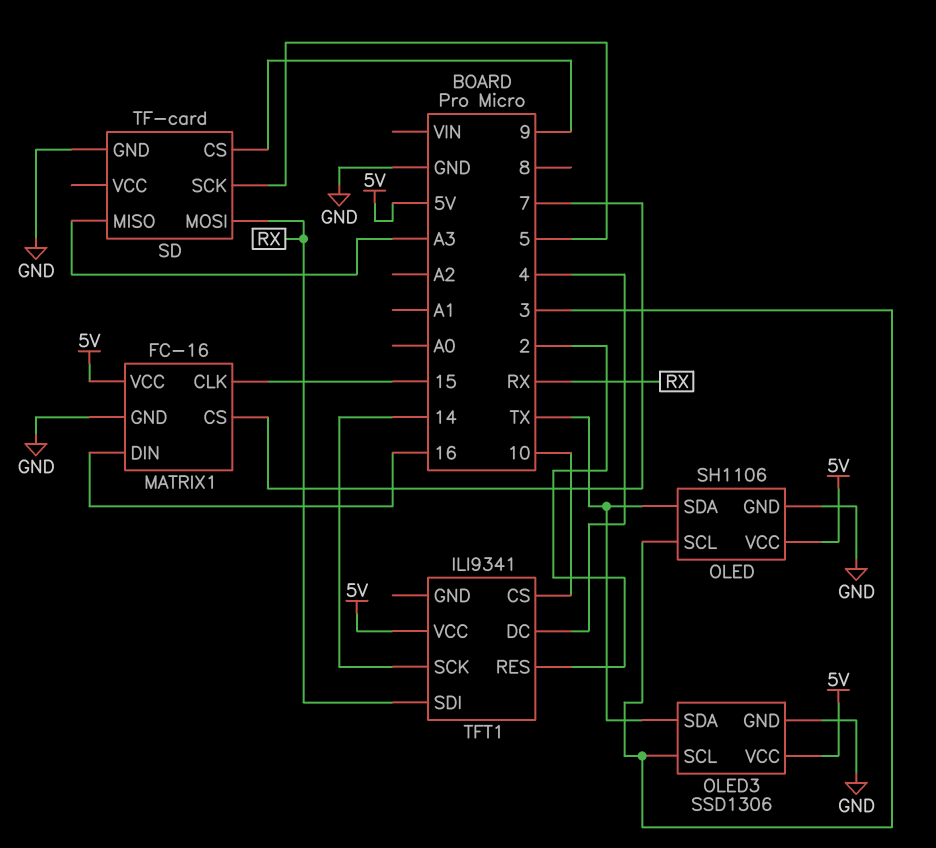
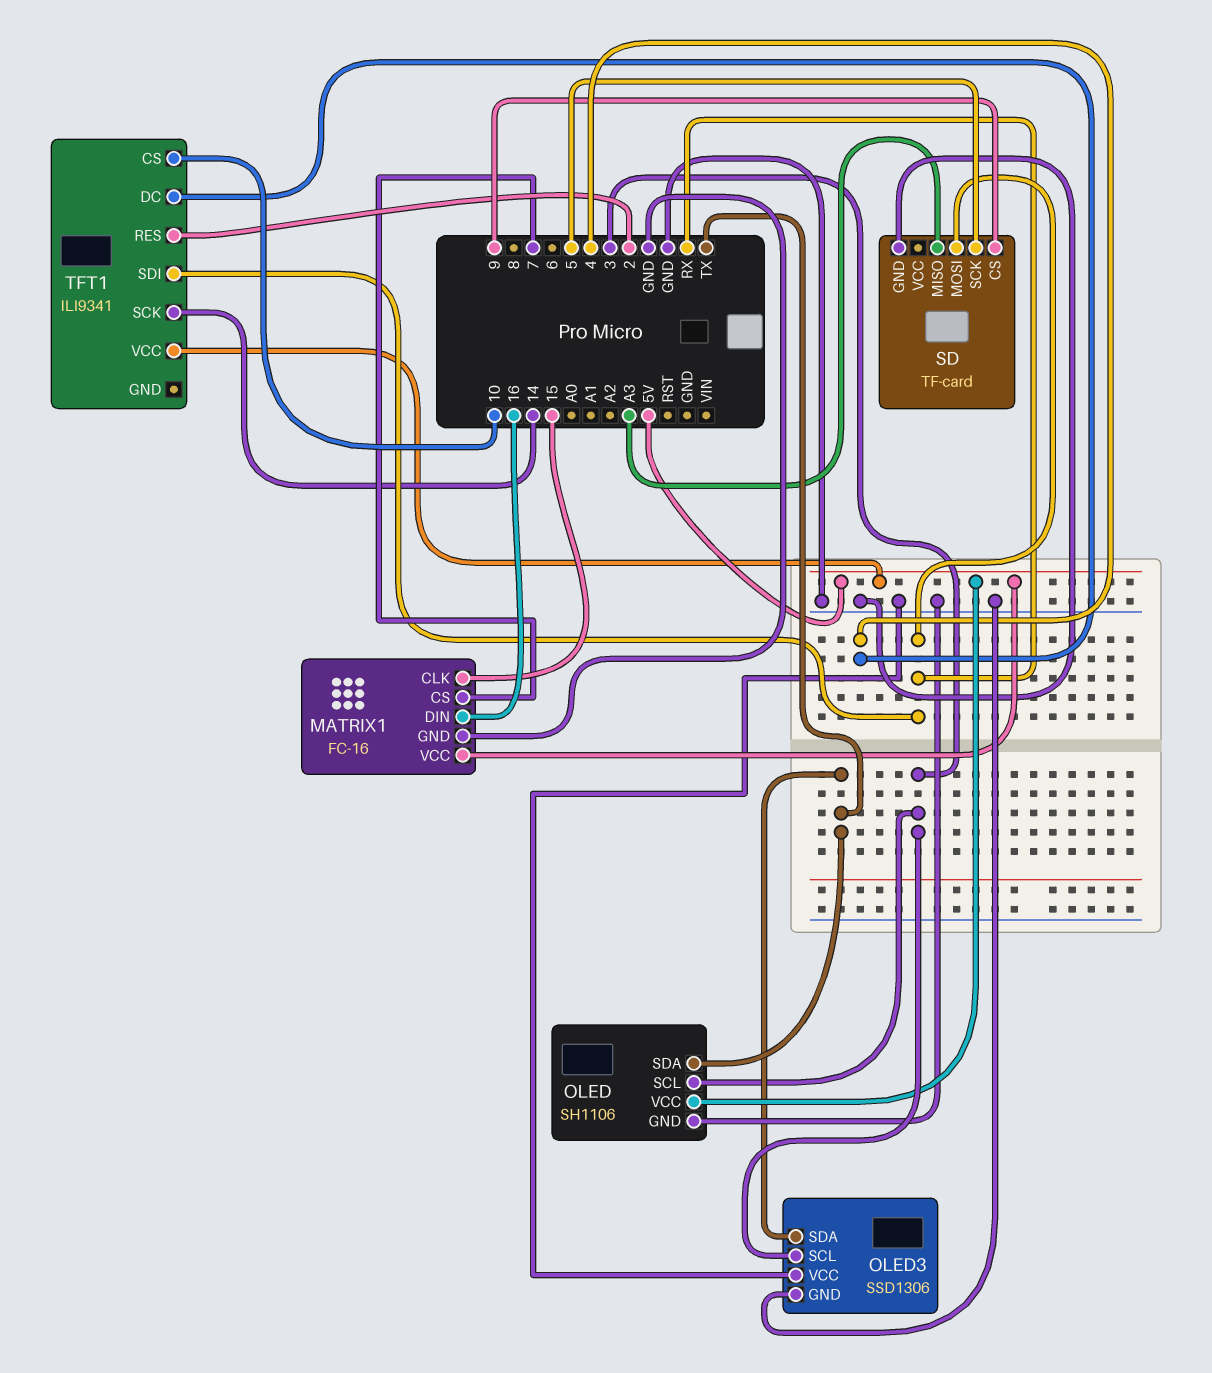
OLED3 pin VCC: 5V -> GND

